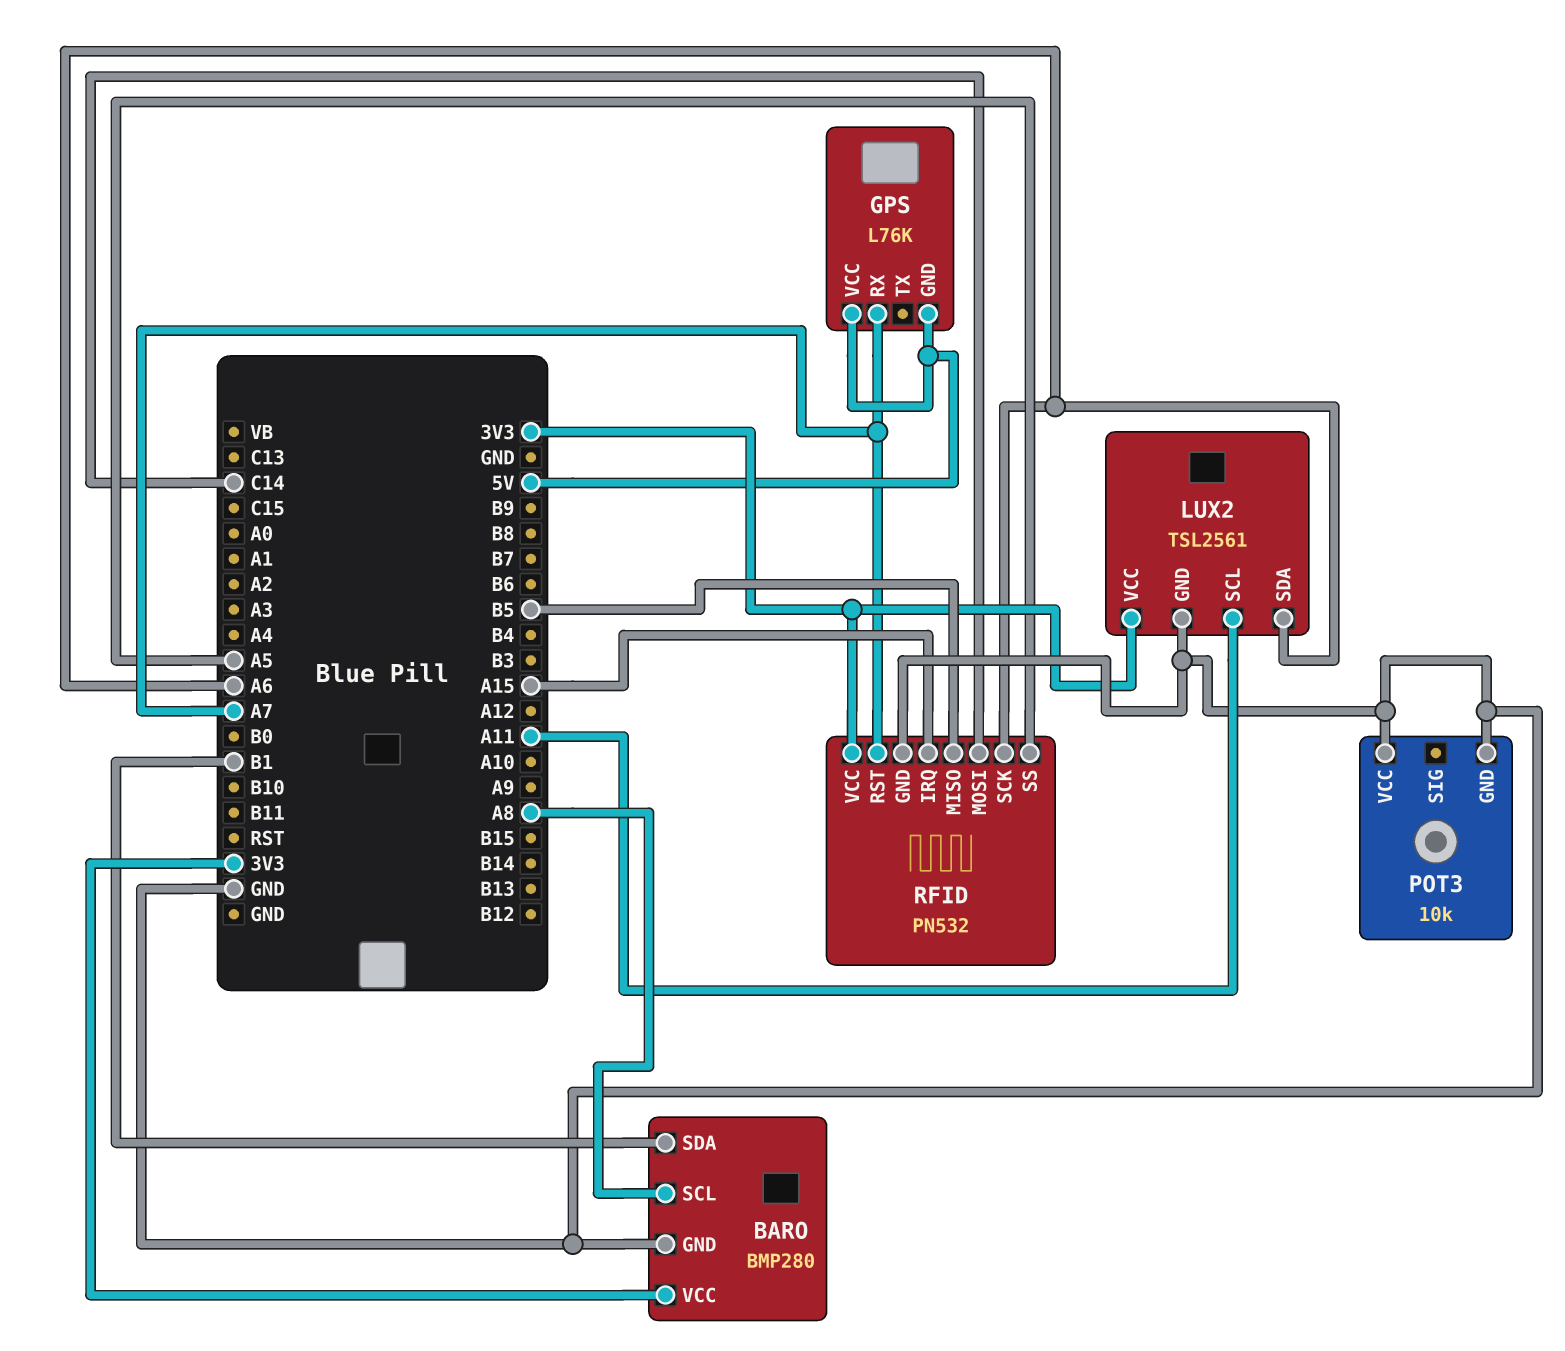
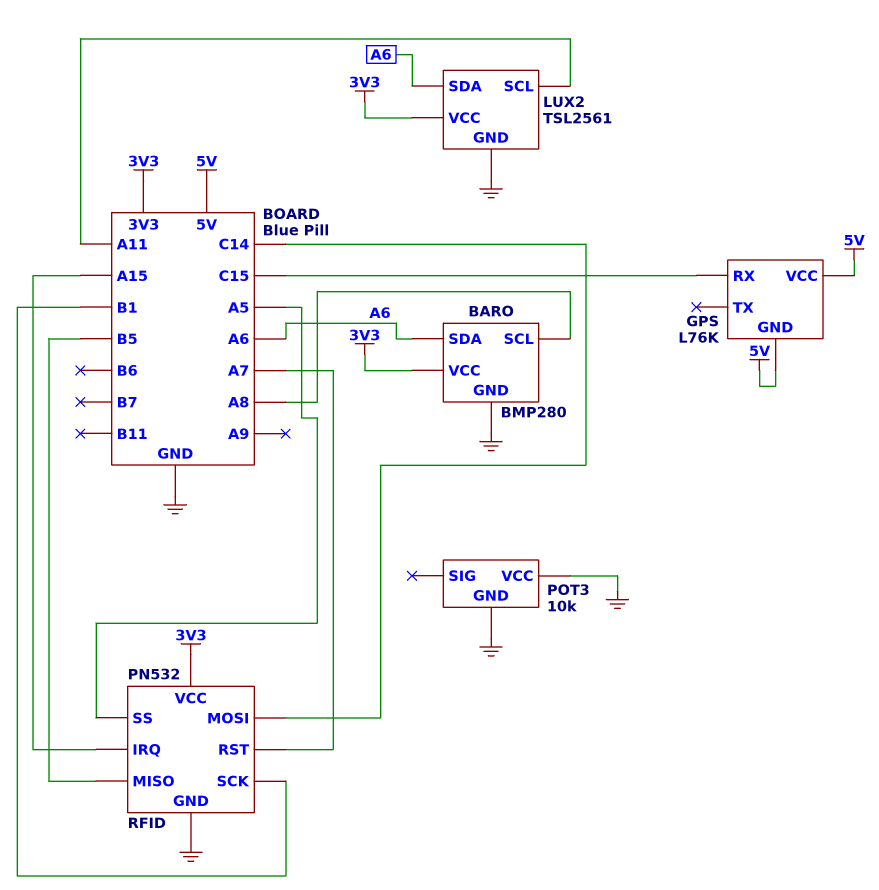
BARO pin SDA: B1 -> A6
GPS pin RX: A7 -> C15
RFID pin SCK: A6 -> B1

